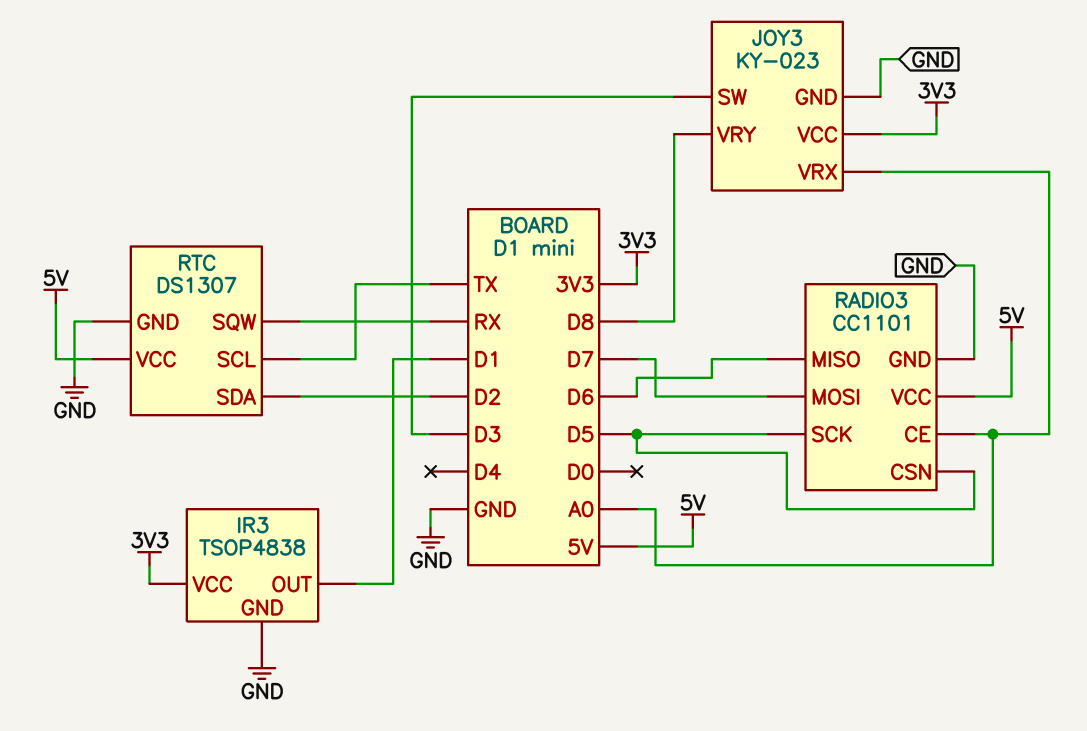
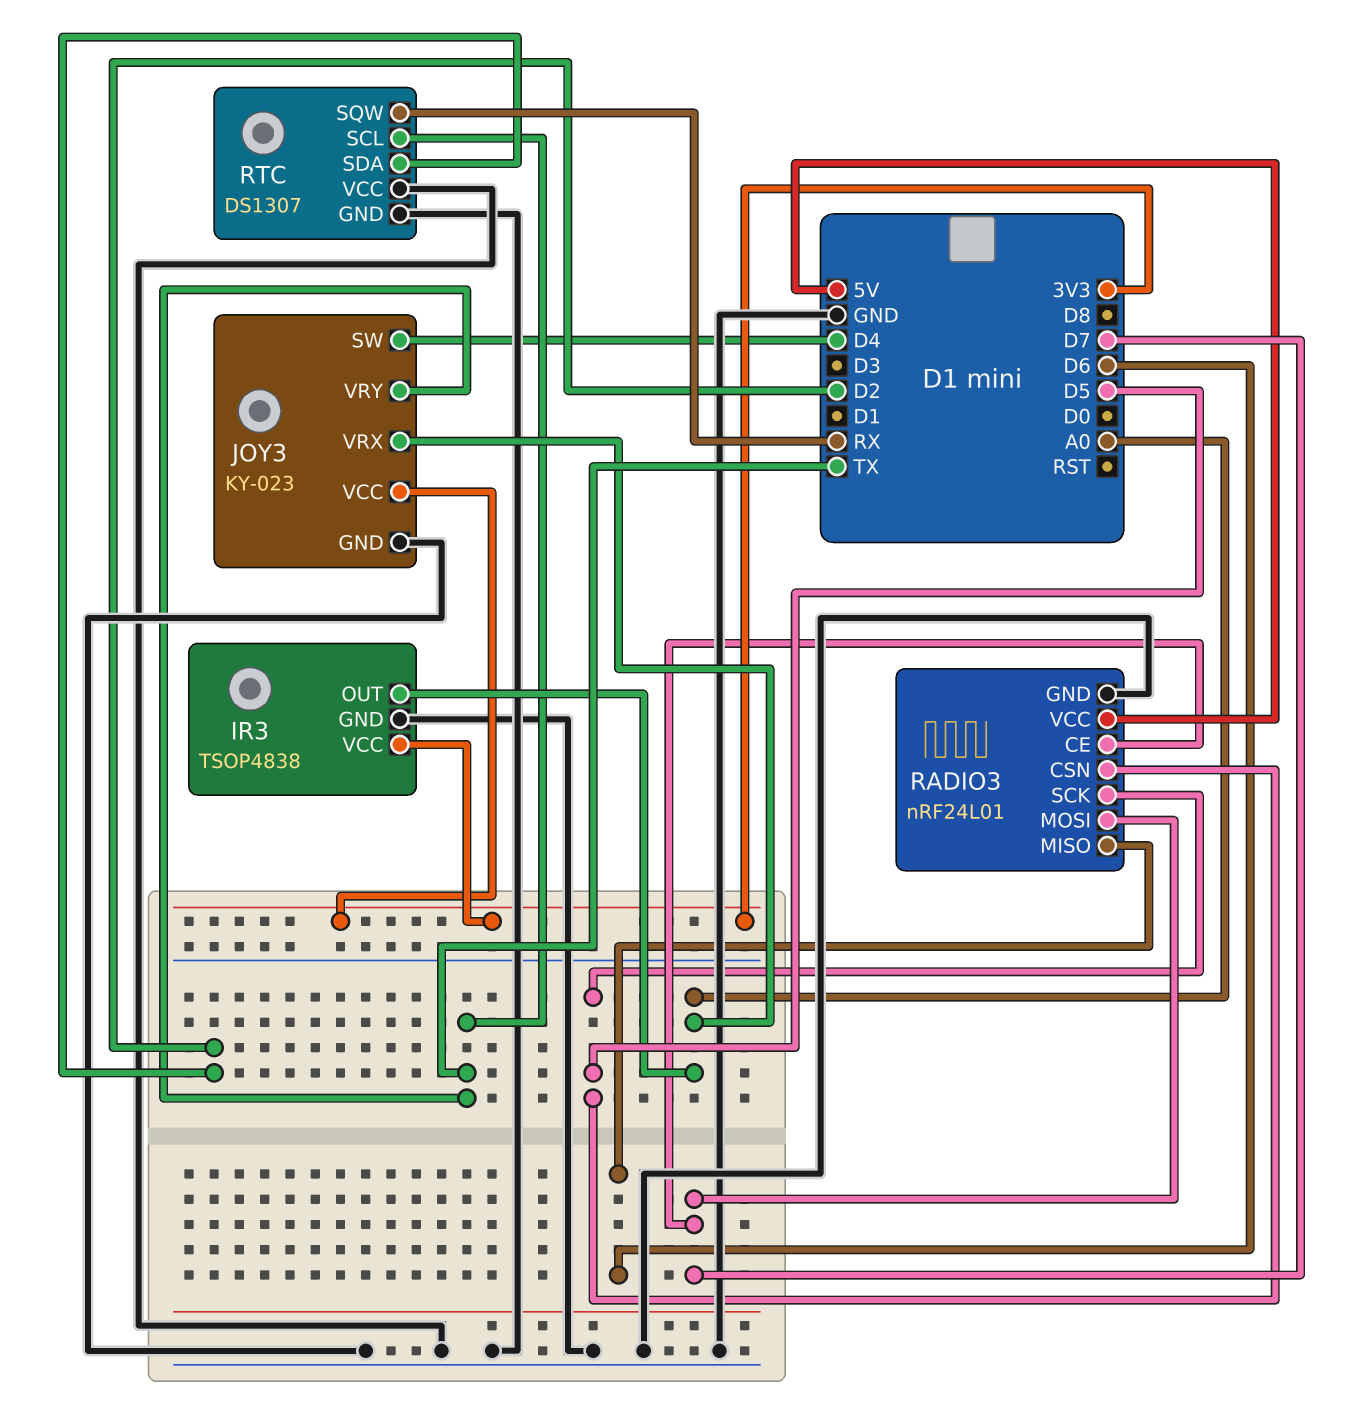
IR3 pin OUT: D1 -> A0
JOY3 pin SW: D3 -> D4
JOY3 pin VRY: D8 -> TX
RADIO3: CC1101 -> nRF24L01
RADIO3 pin CE: A0 -> D7
RTC pin VCC: 5V -> GND

